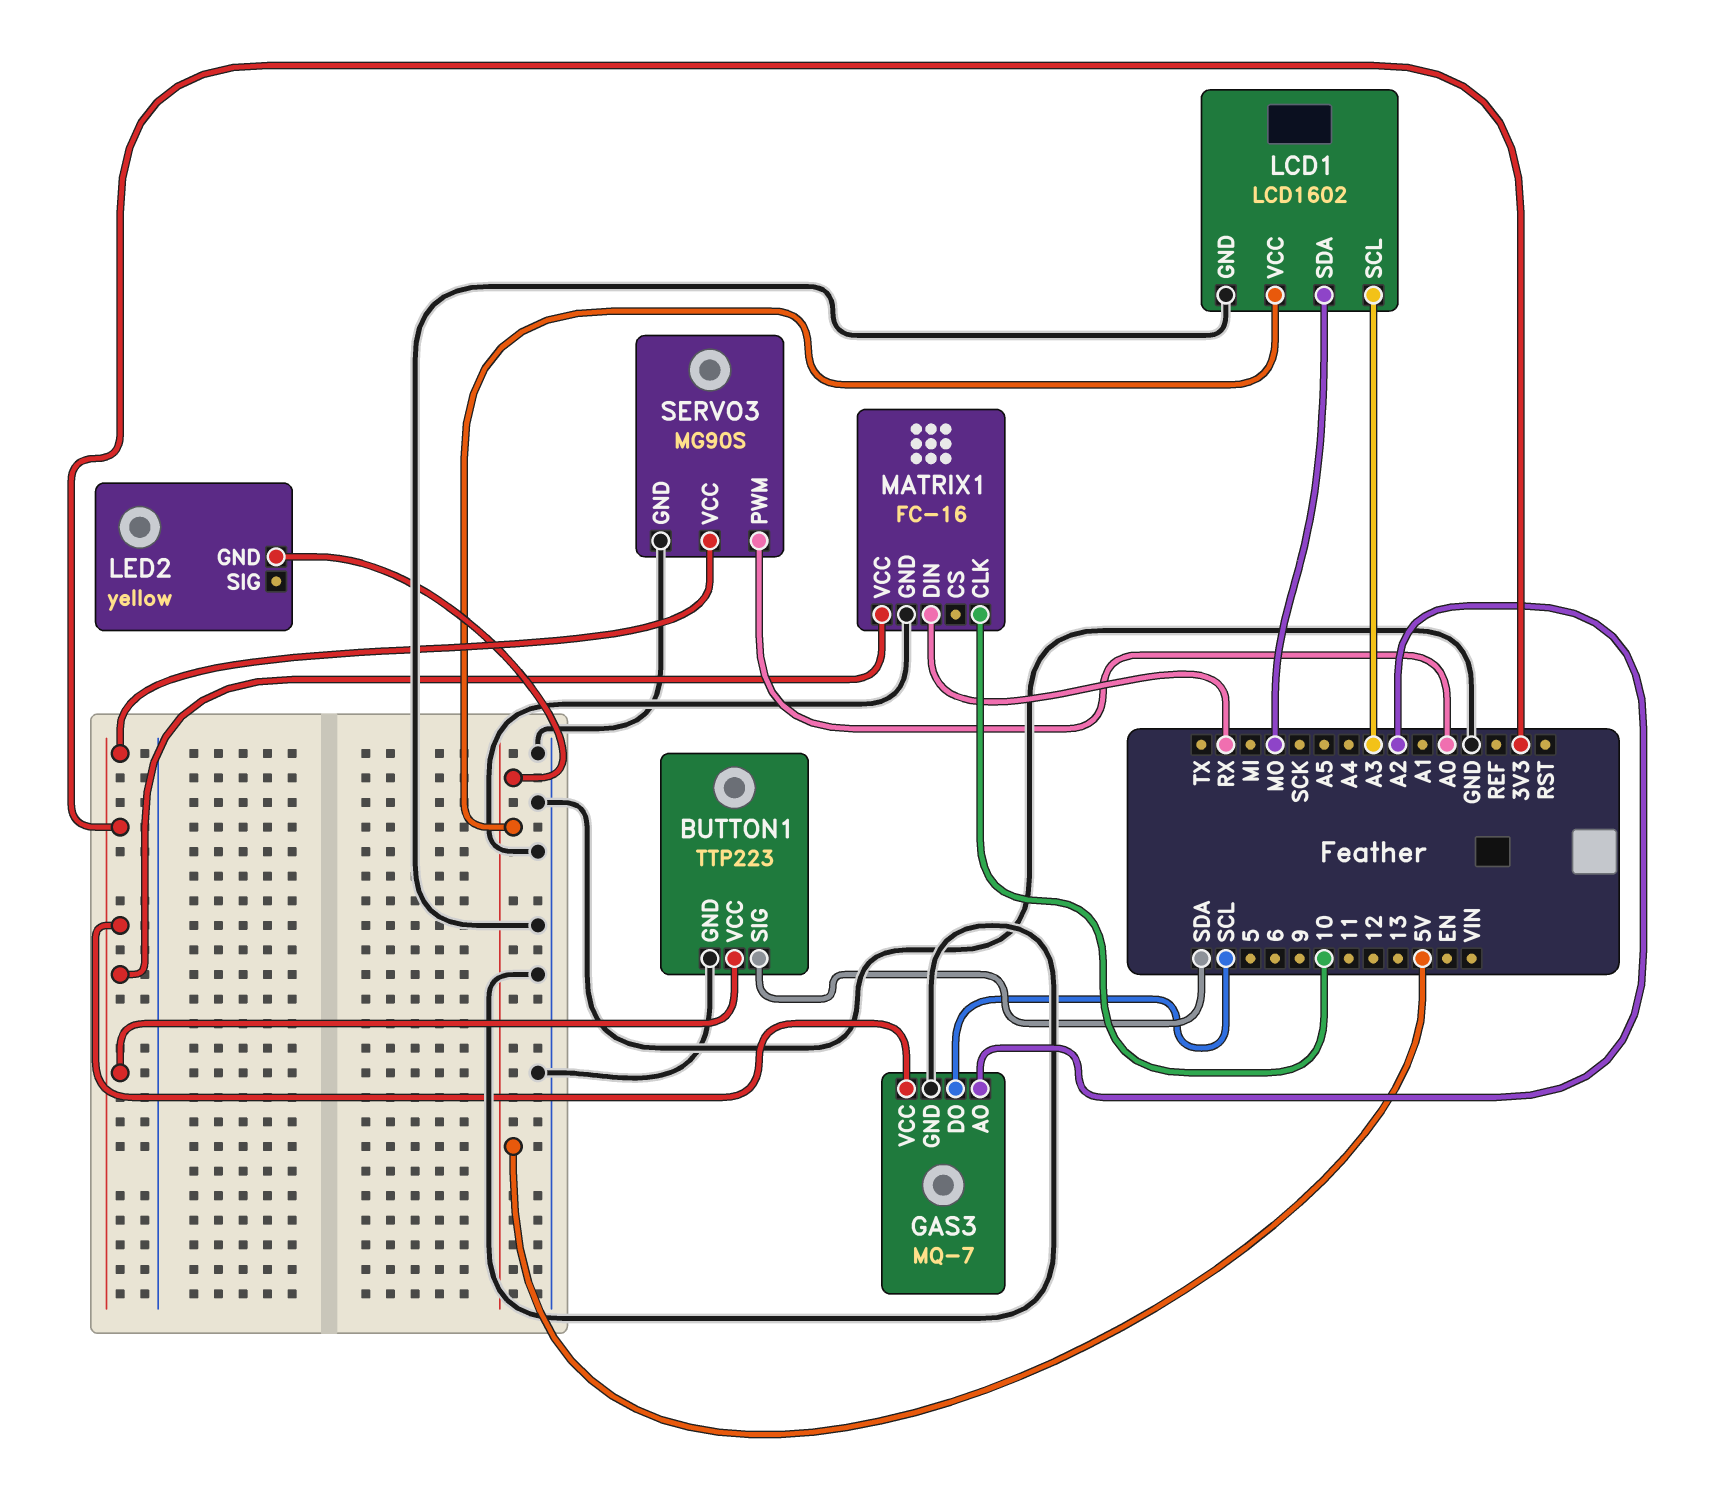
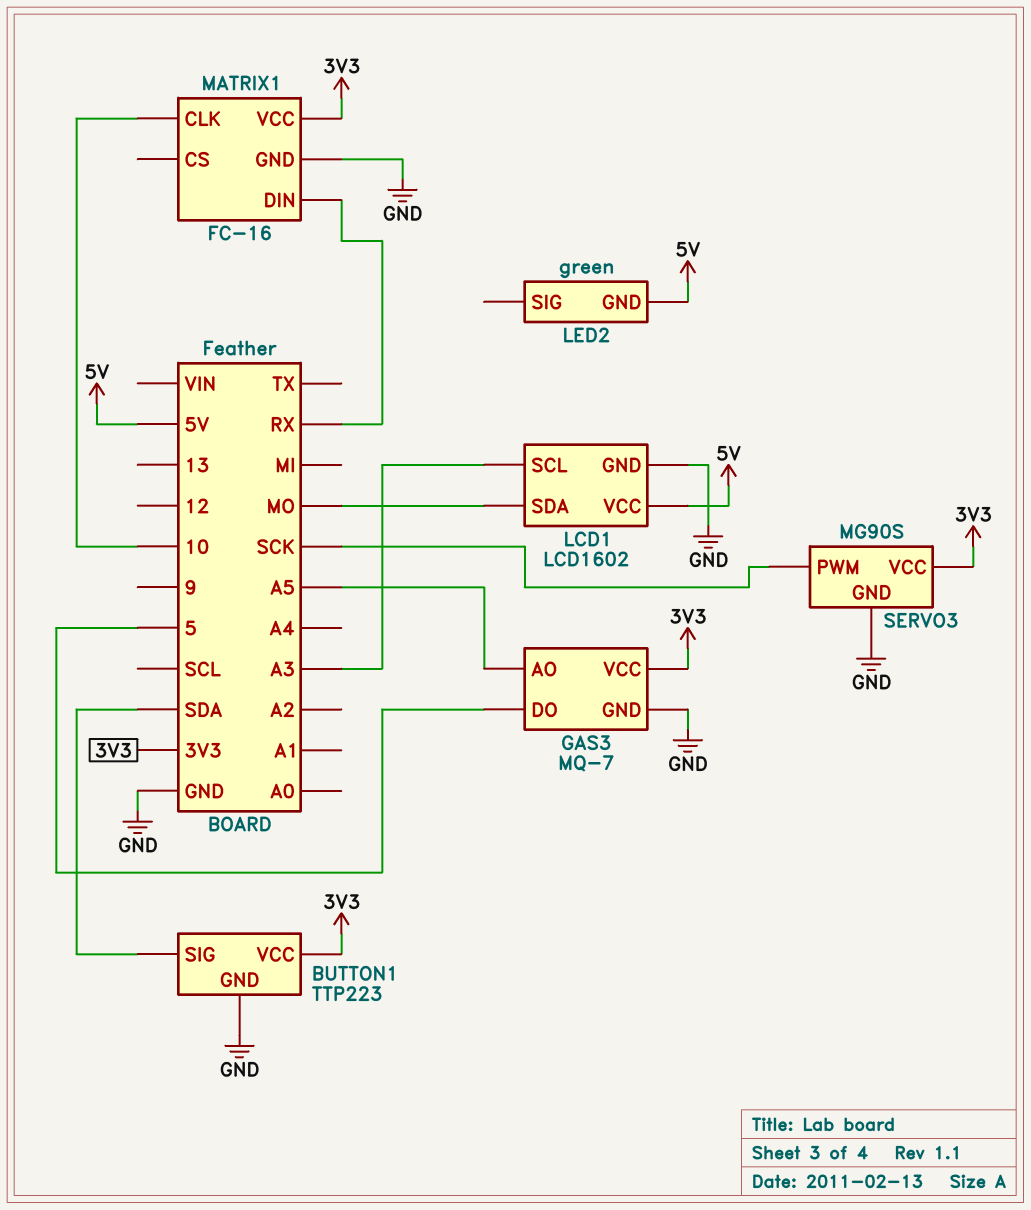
GAS3 pin AO: A2 -> A5
GAS3 pin DO: SCL -> 5
LED2: yellow -> green
SERVO3 pin PWM: A0 -> SCK

